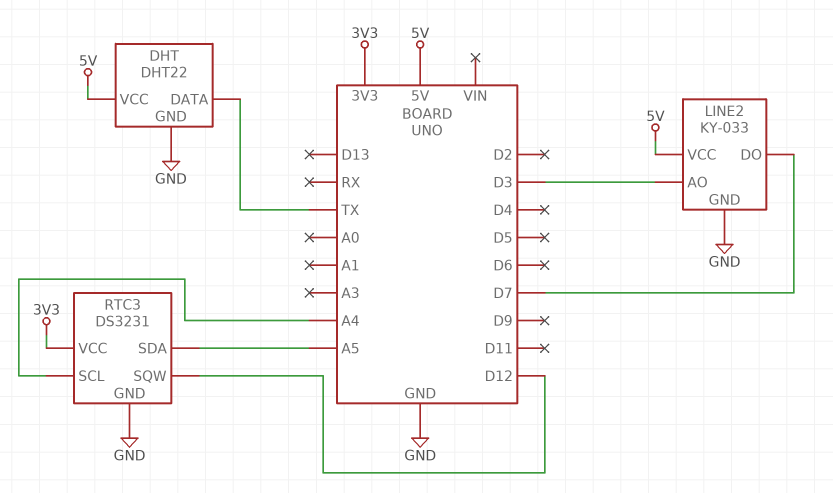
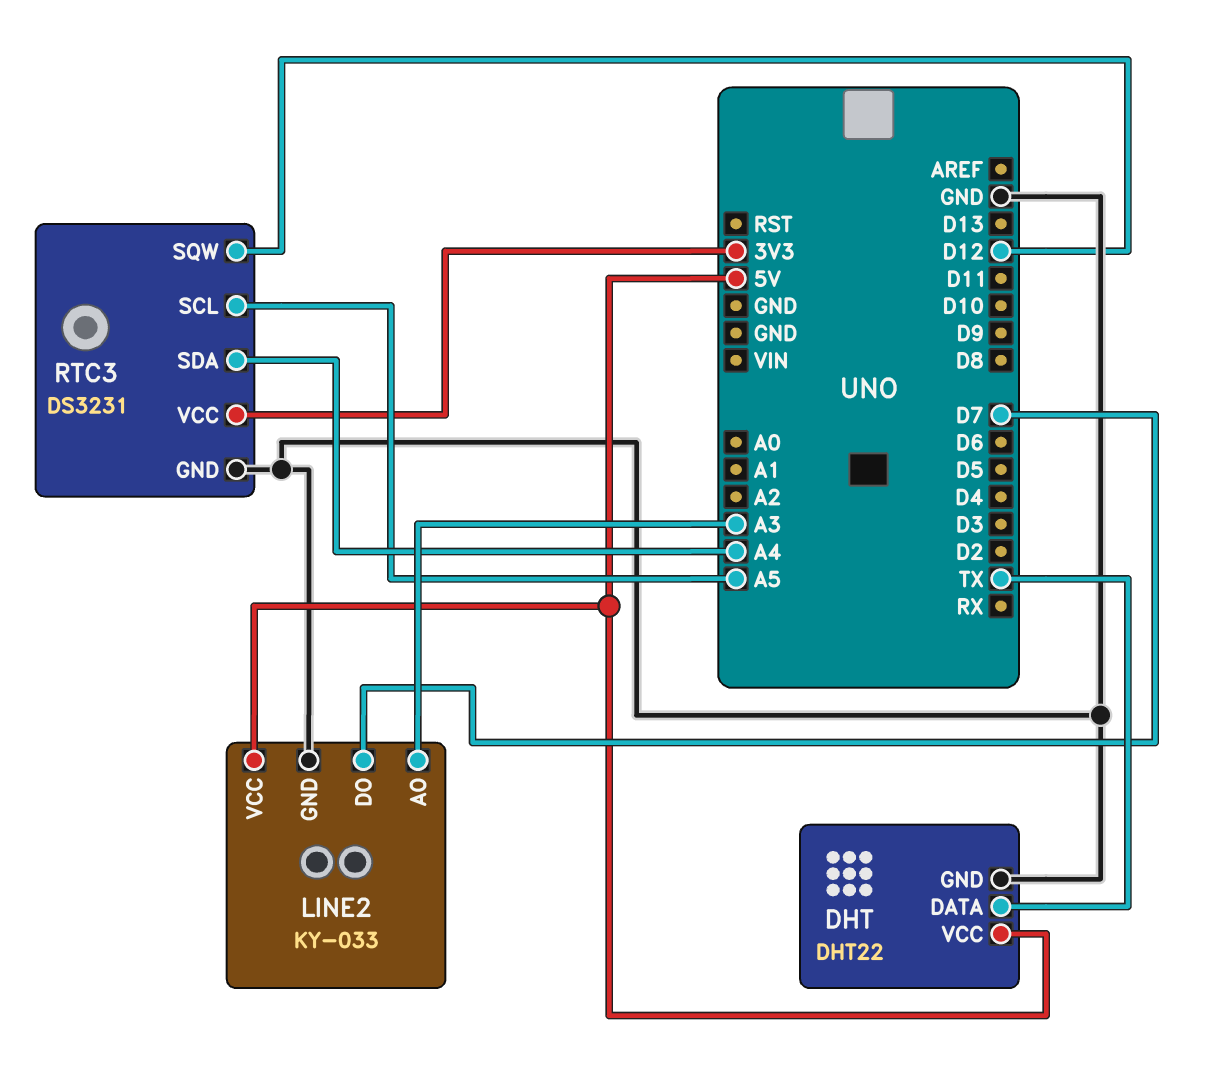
LINE2 pin AO: D3 -> A3
RTC3 pin SCL: A4 -> A5
RTC3 pin SDA: A5 -> A4

